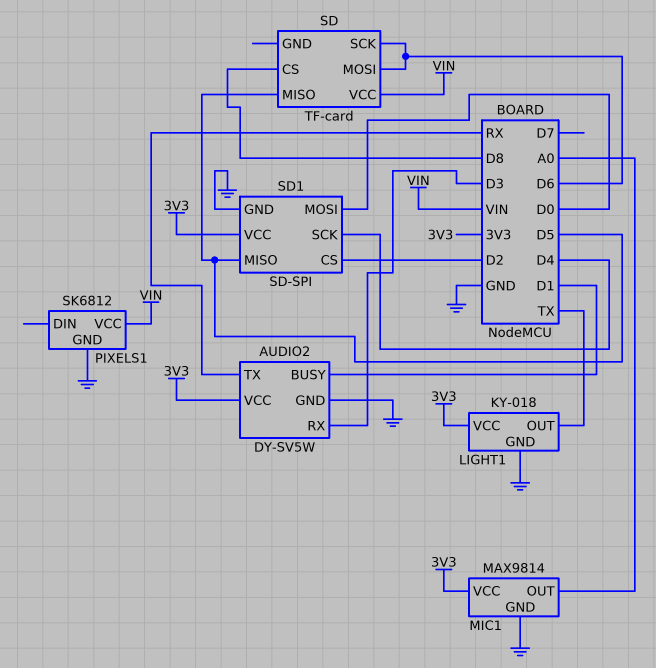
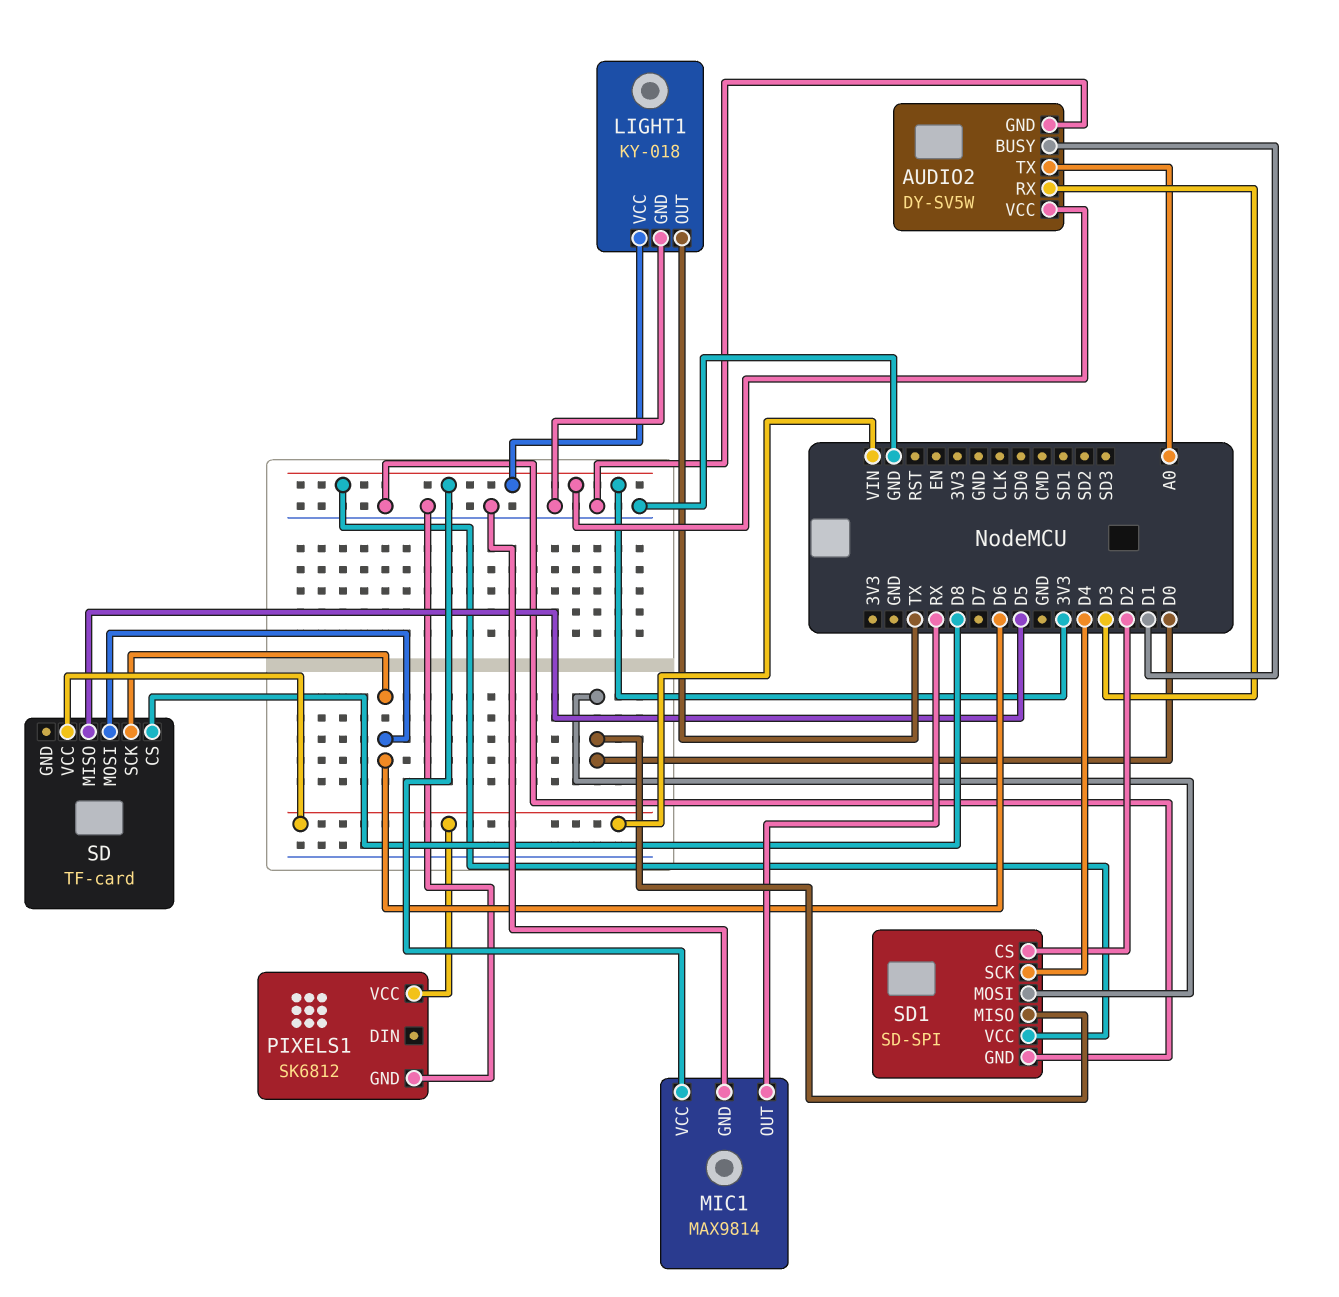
AUDIO2 pin TX: RX -> A0
MIC1 pin OUT: A0 -> RX
SD1 pin MISO: D5 -> D0

